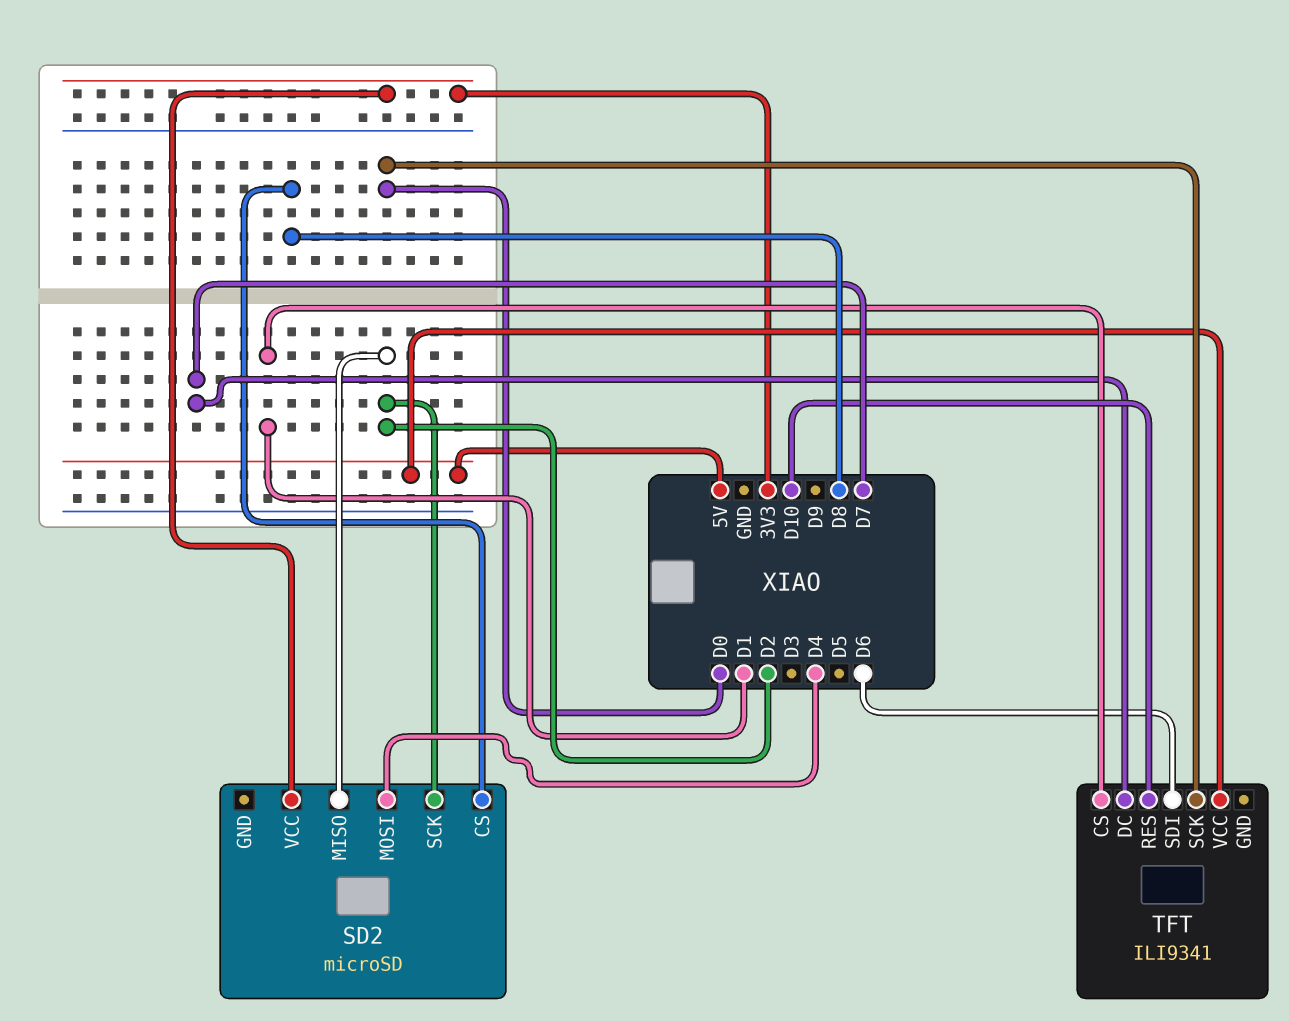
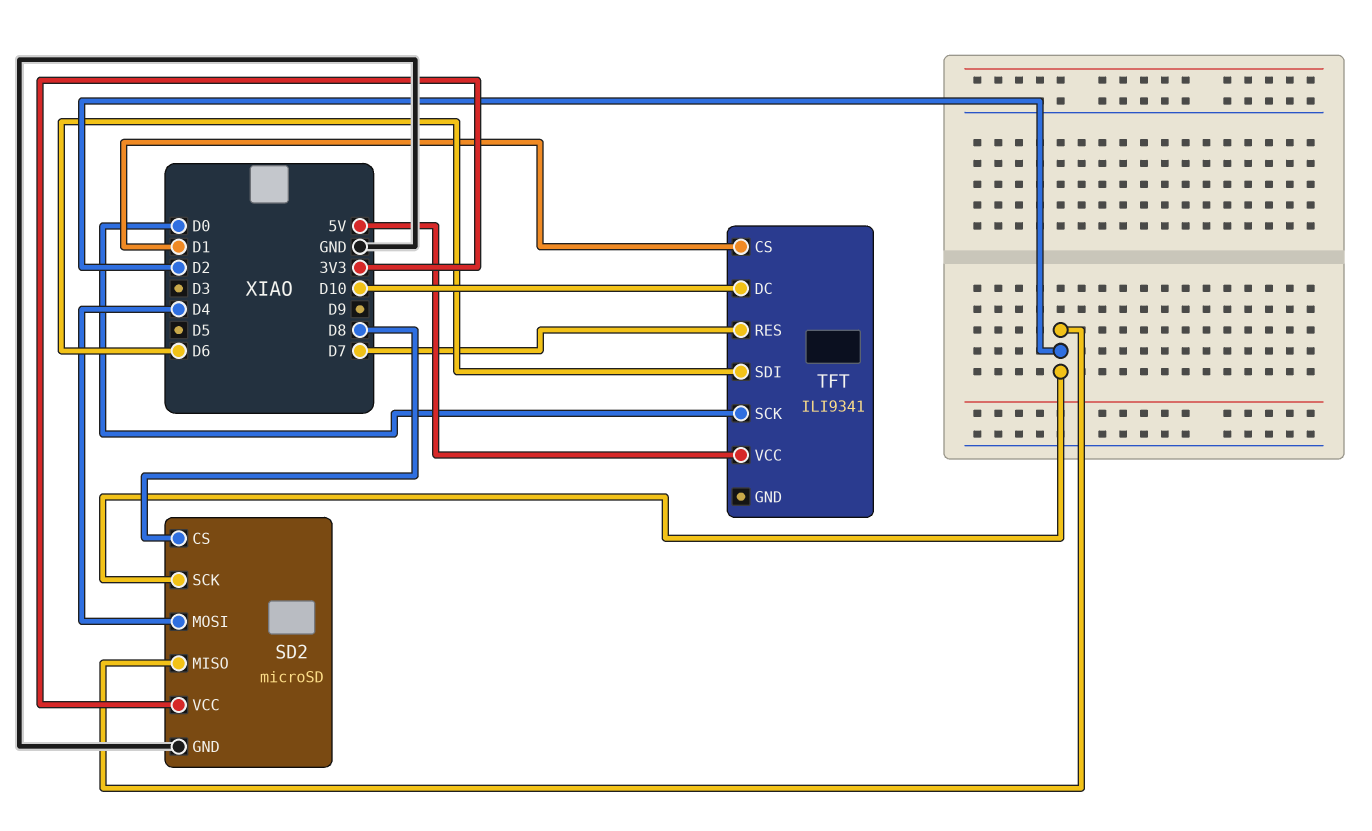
SD2 pin GND: none -> GND
TFT pin DC: D7 -> D10
TFT pin RES: D10 -> D7

